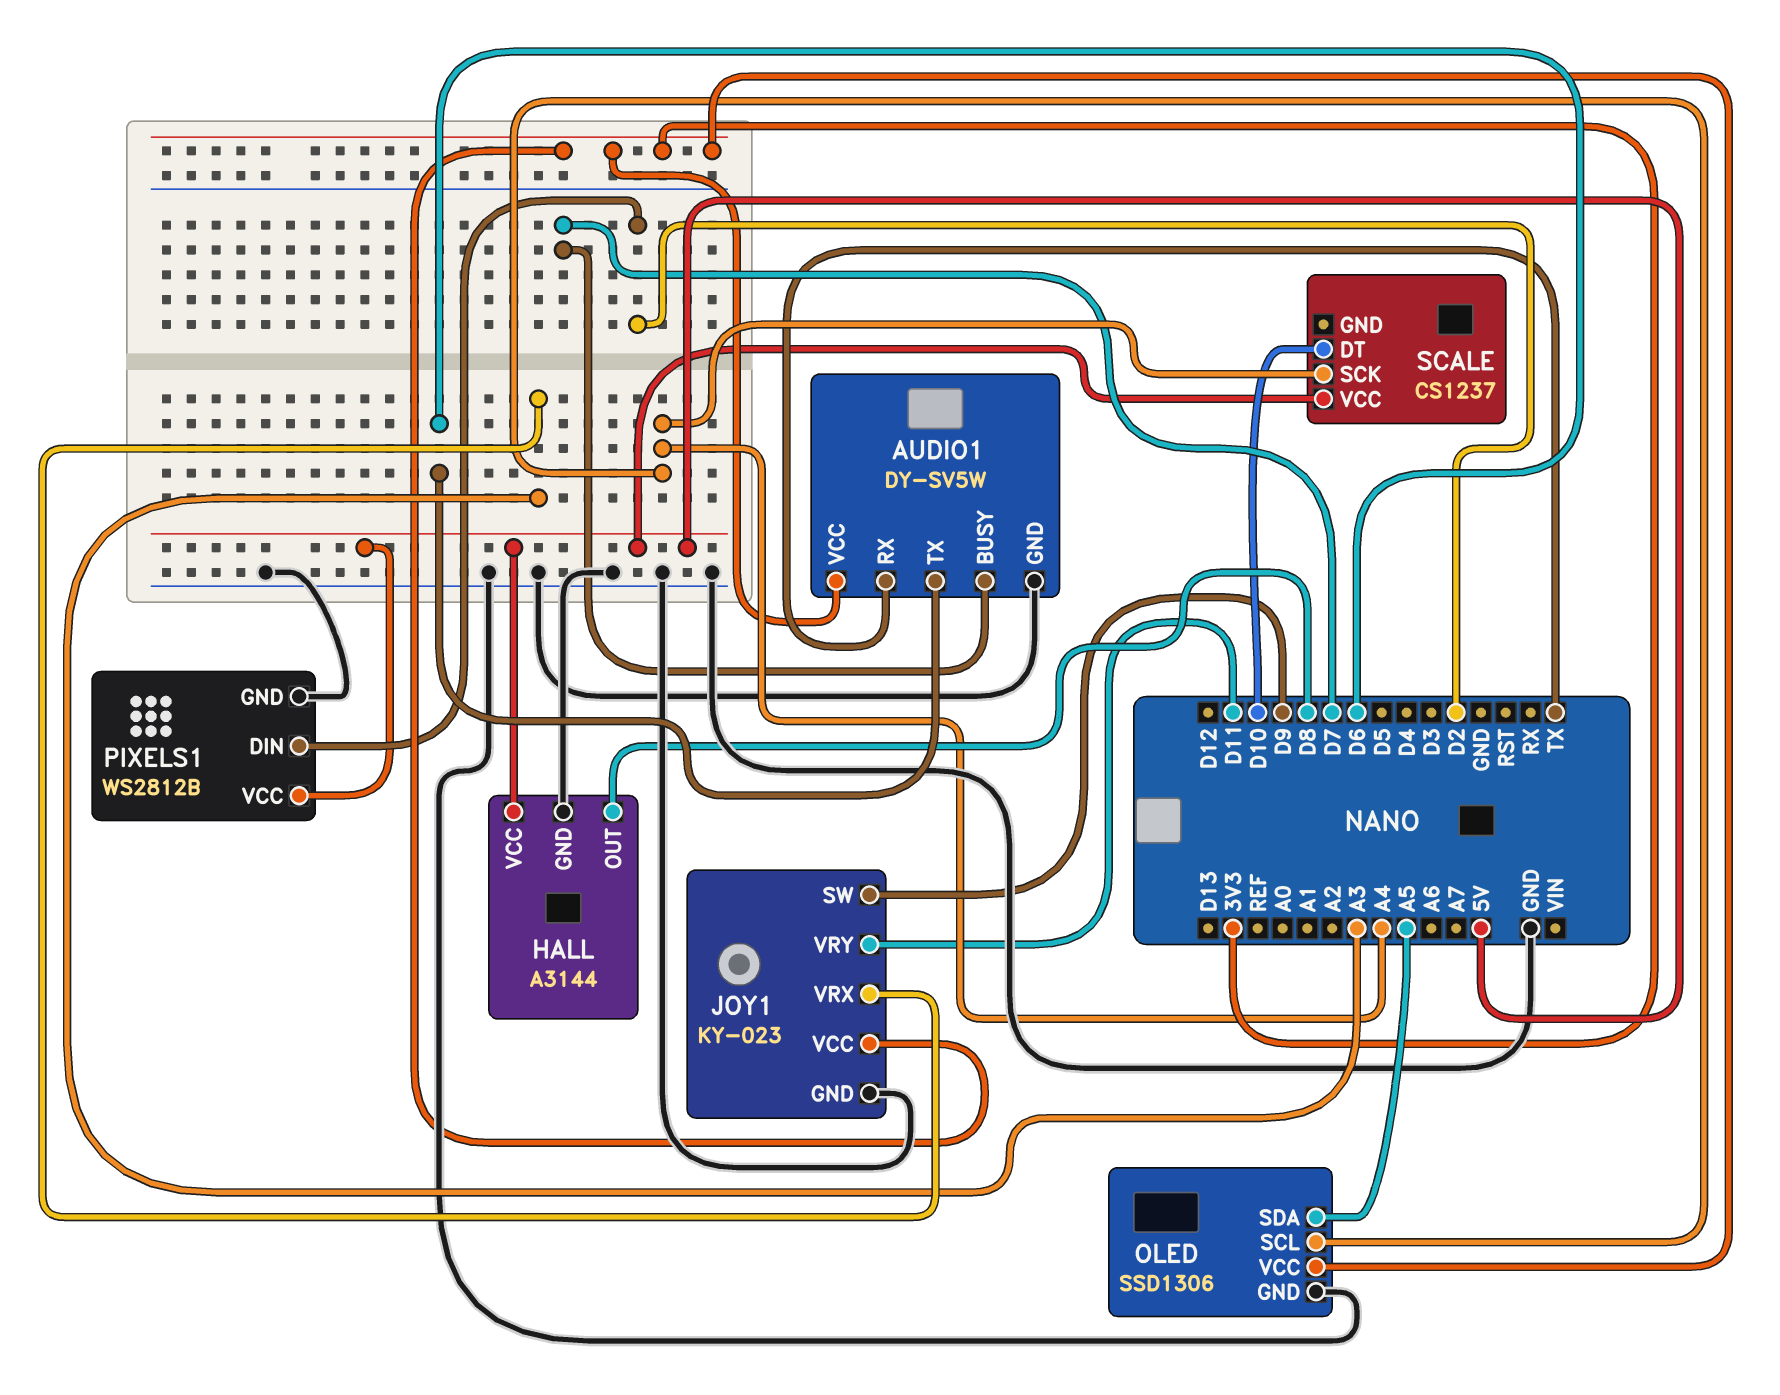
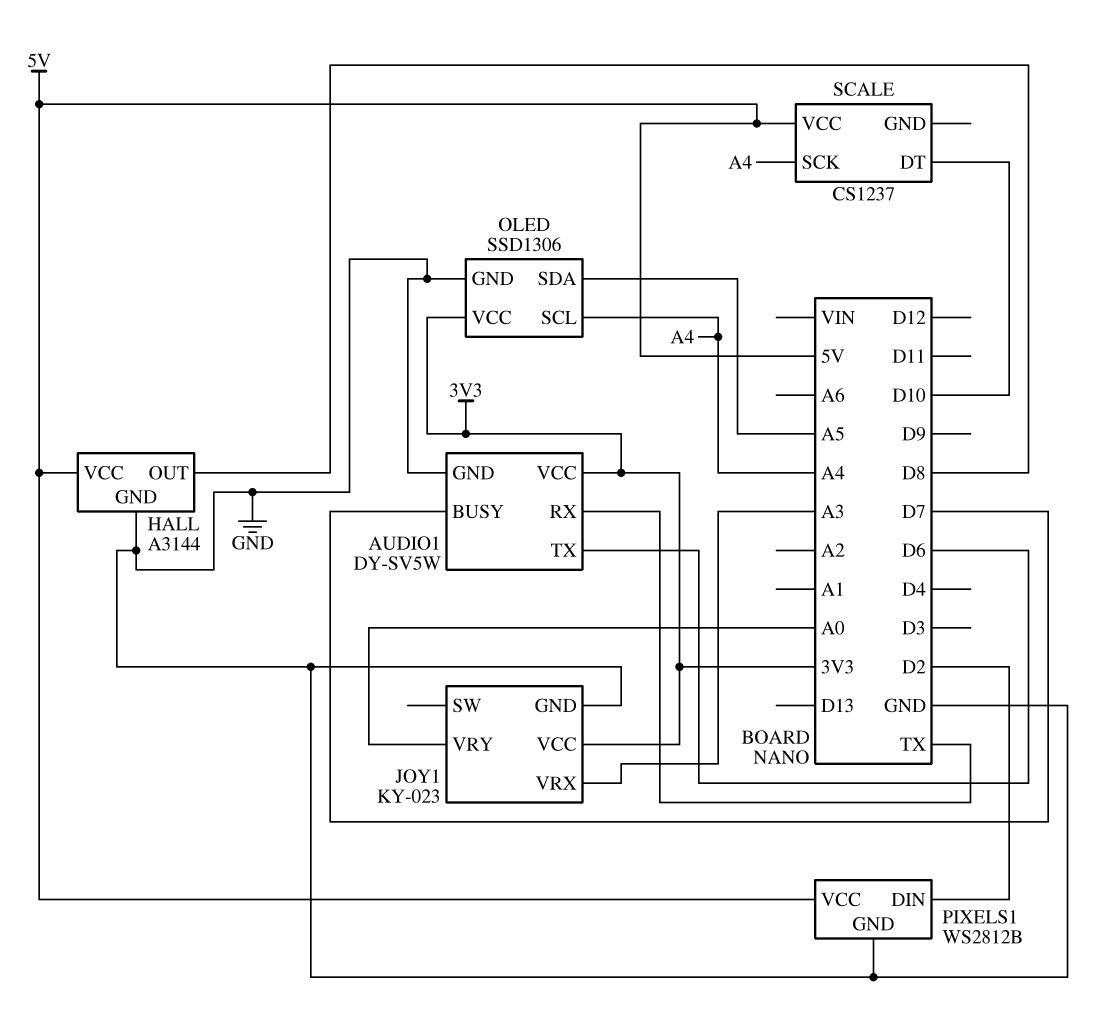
JOY1 pin SW: D9 -> none
JOY1 pin VRY: D11 -> A0

